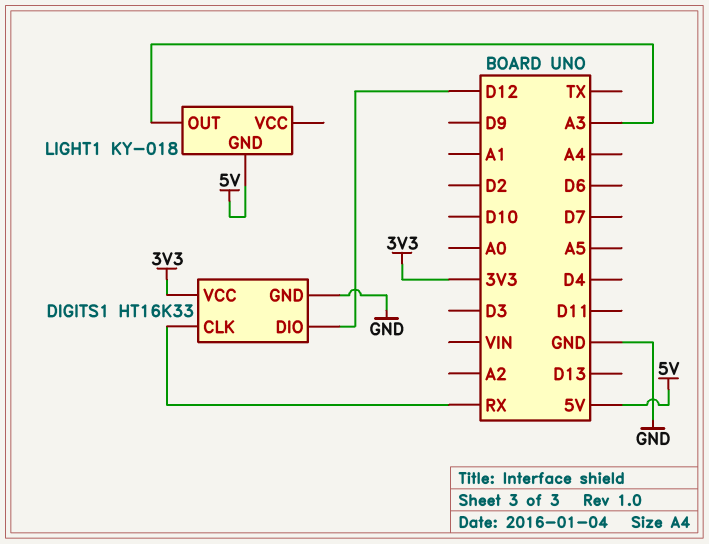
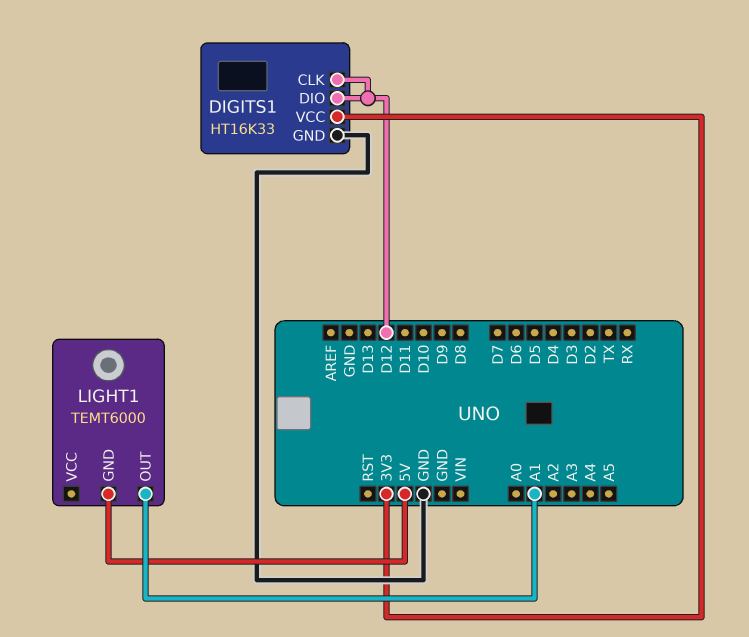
DIGITS1 pin CLK: RX -> D12
LIGHT1: KY-018 -> TEMT6000
LIGHT1 pin OUT: A3 -> A1

